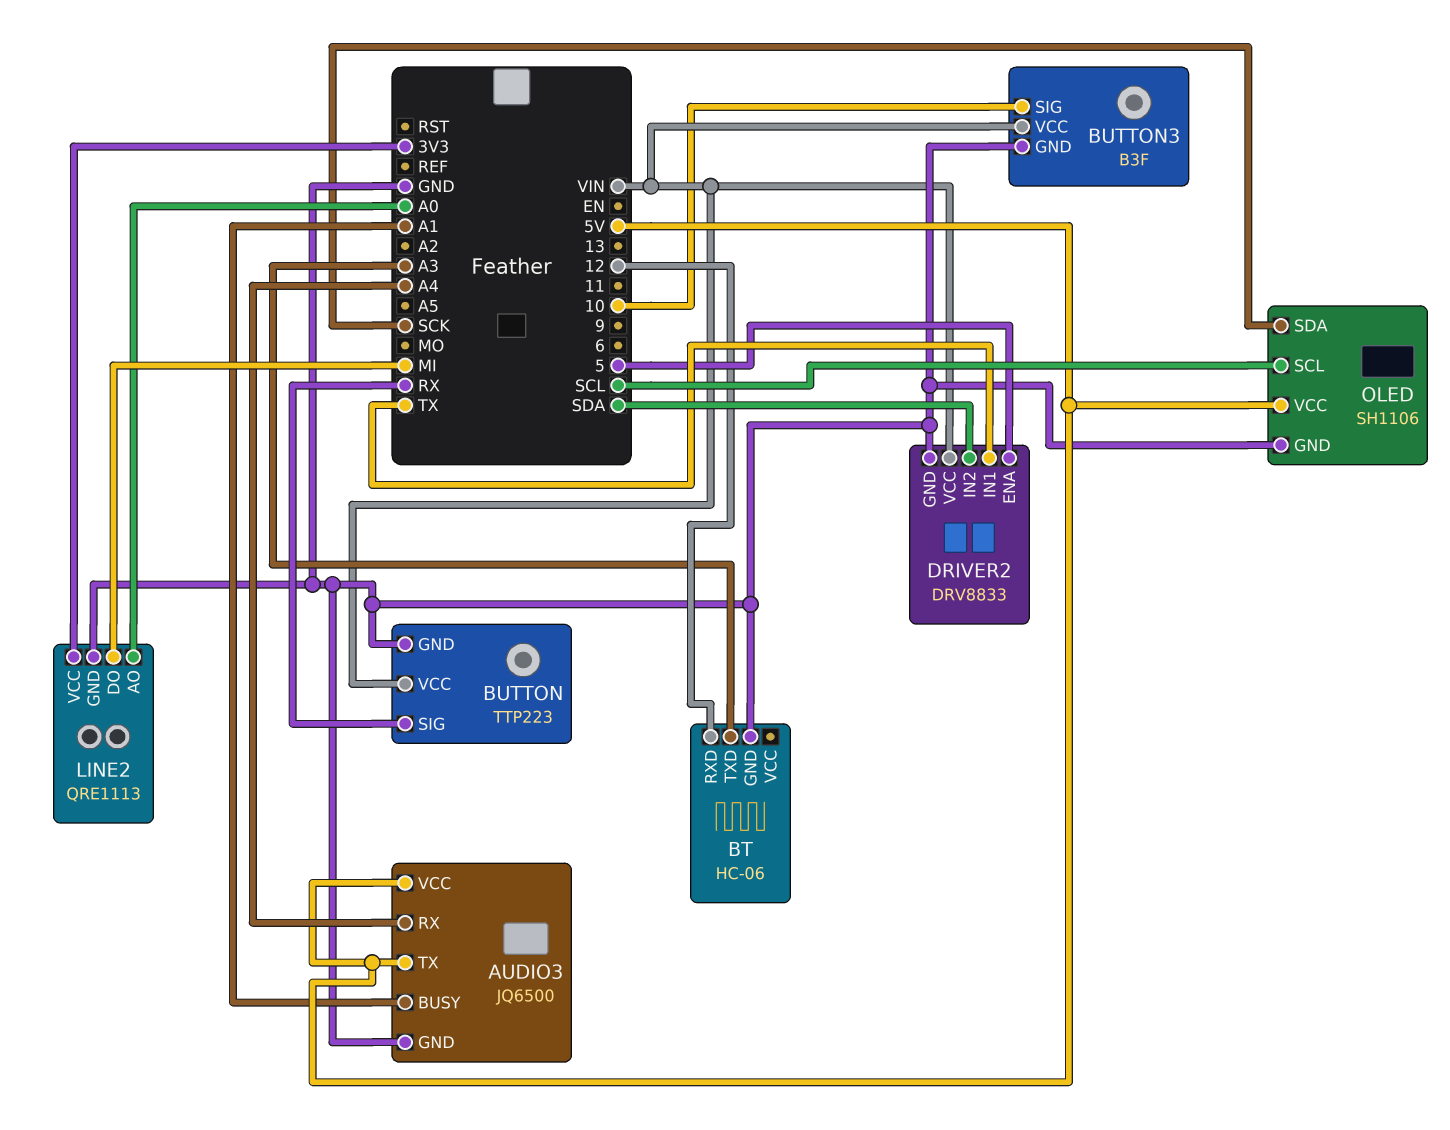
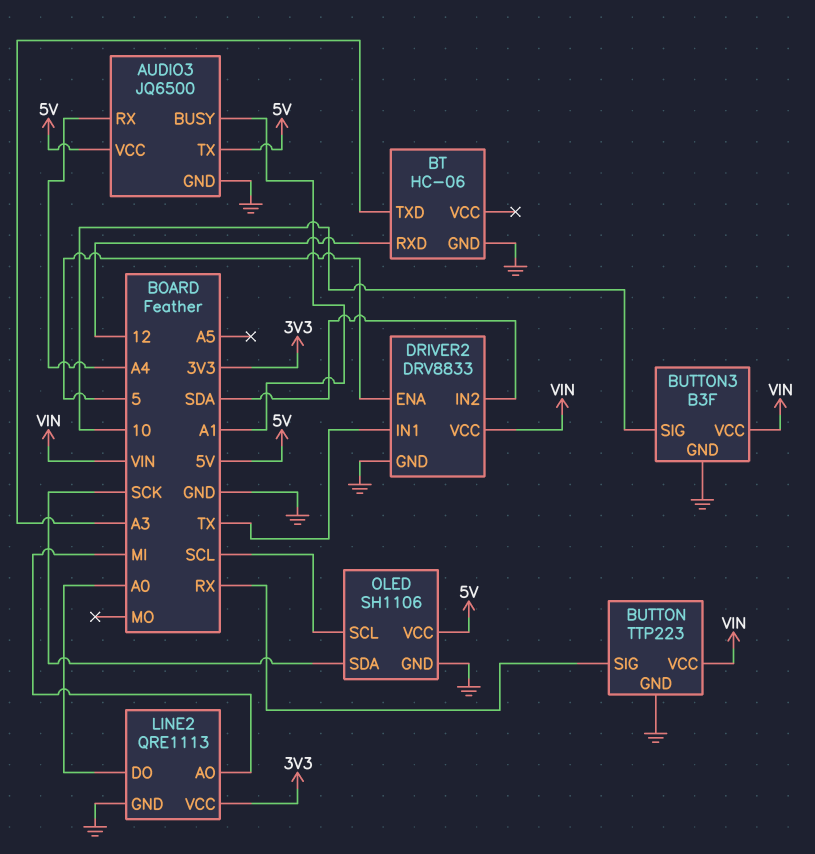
LINE2 pin AO: A0 -> MI
LINE2 pin DO: MI -> A0

